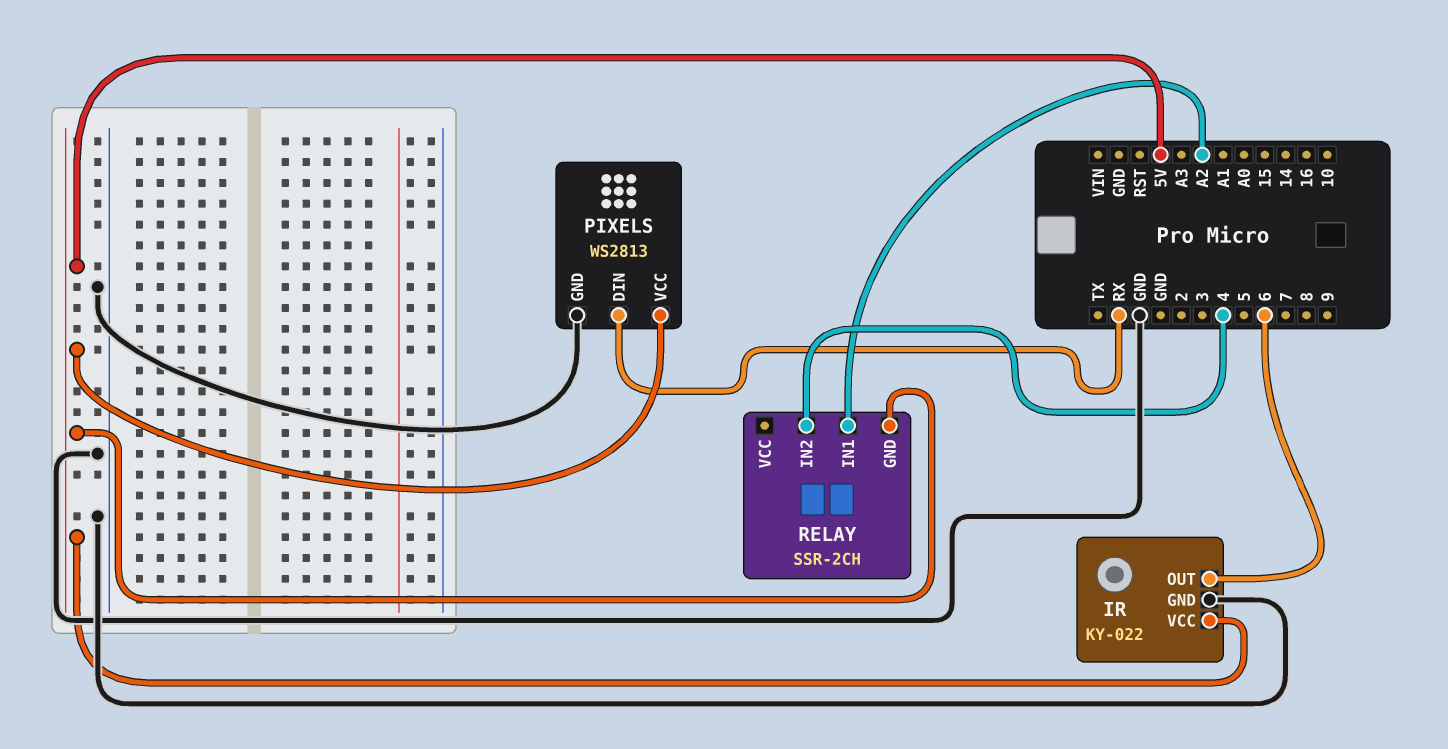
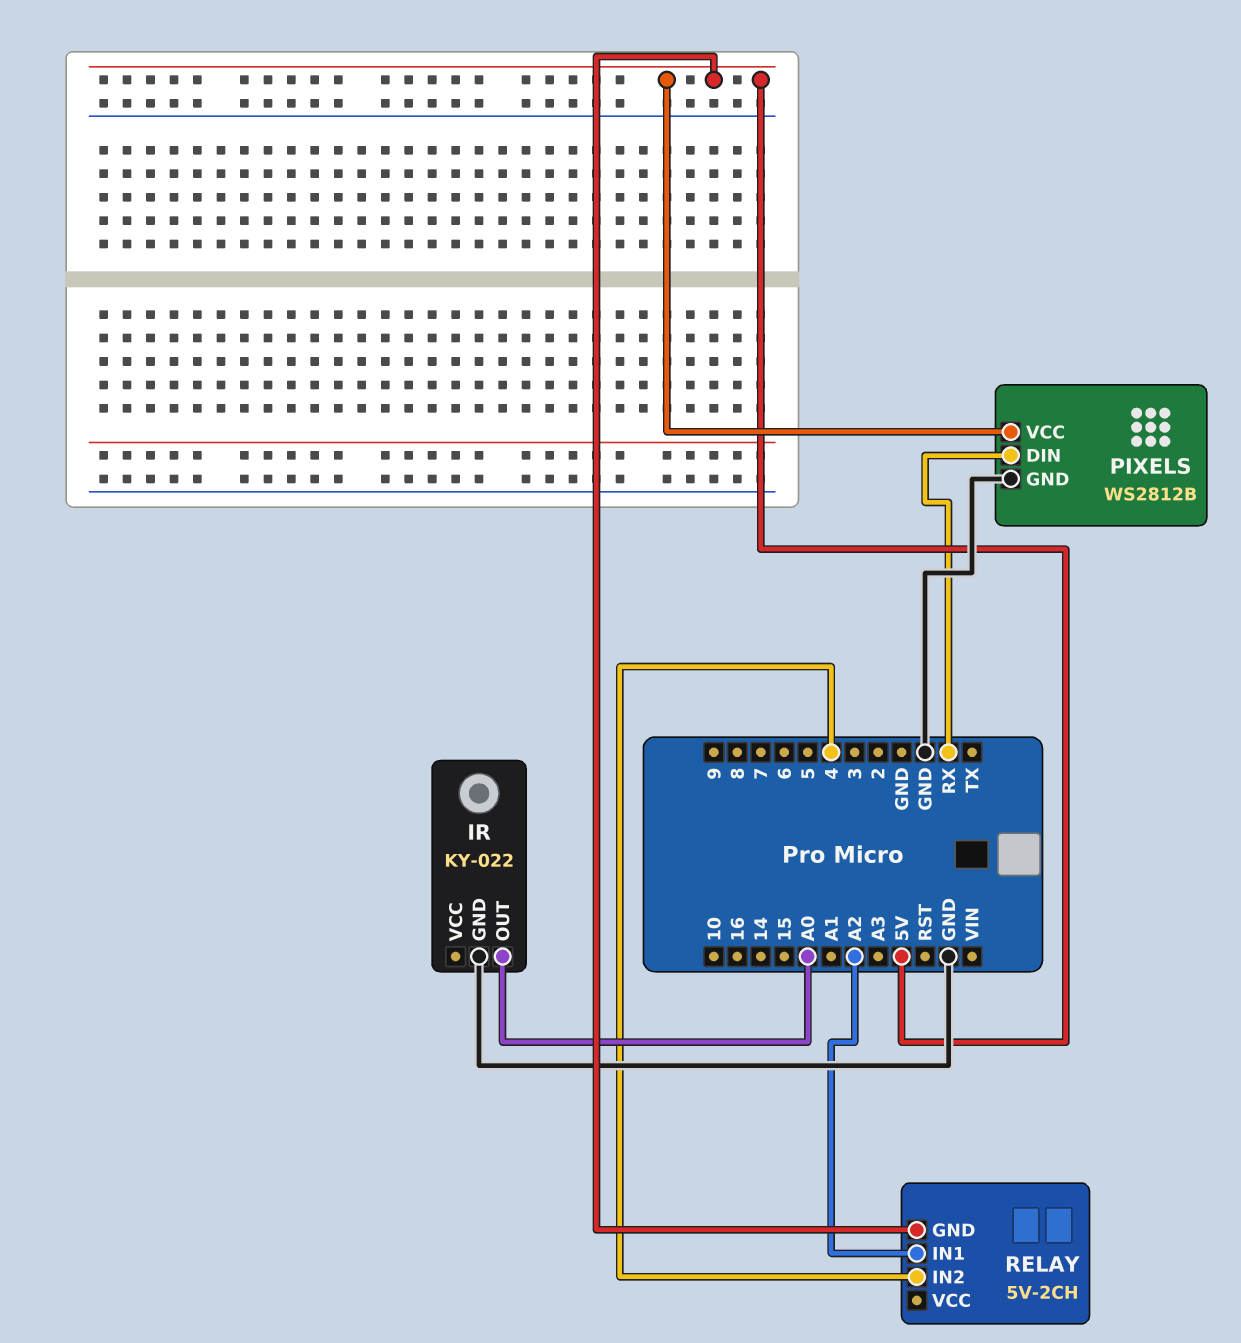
IR pin OUT: 6 -> A0
IR pin VCC: 5V -> none
PIXELS: WS2813 -> WS2812B
RELAY: SSR-2CH -> 5V-2CH

